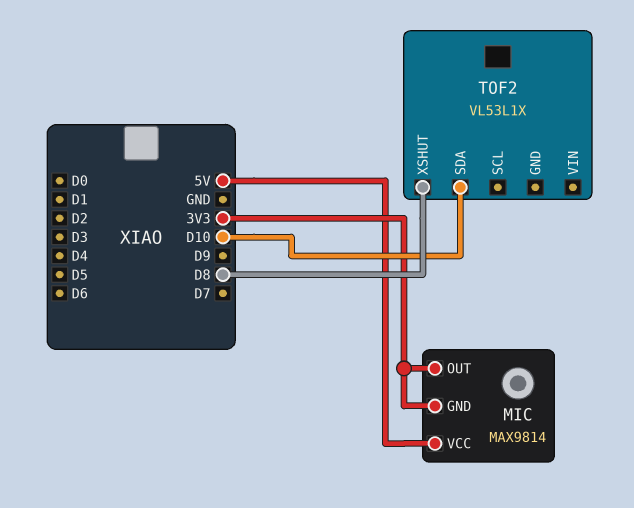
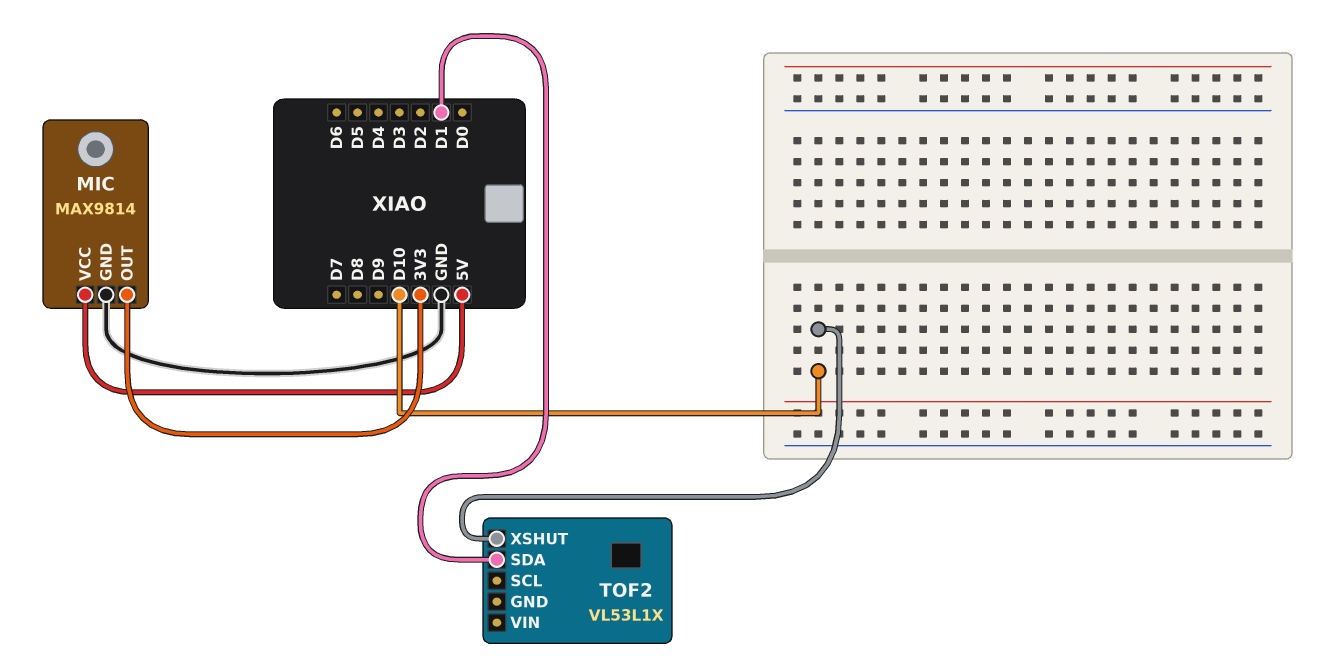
MIC pin GND: 3V3 -> GND
TOF2 pin SDA: D10 -> D1
TOF2 pin XSHUT: D8 -> D10

